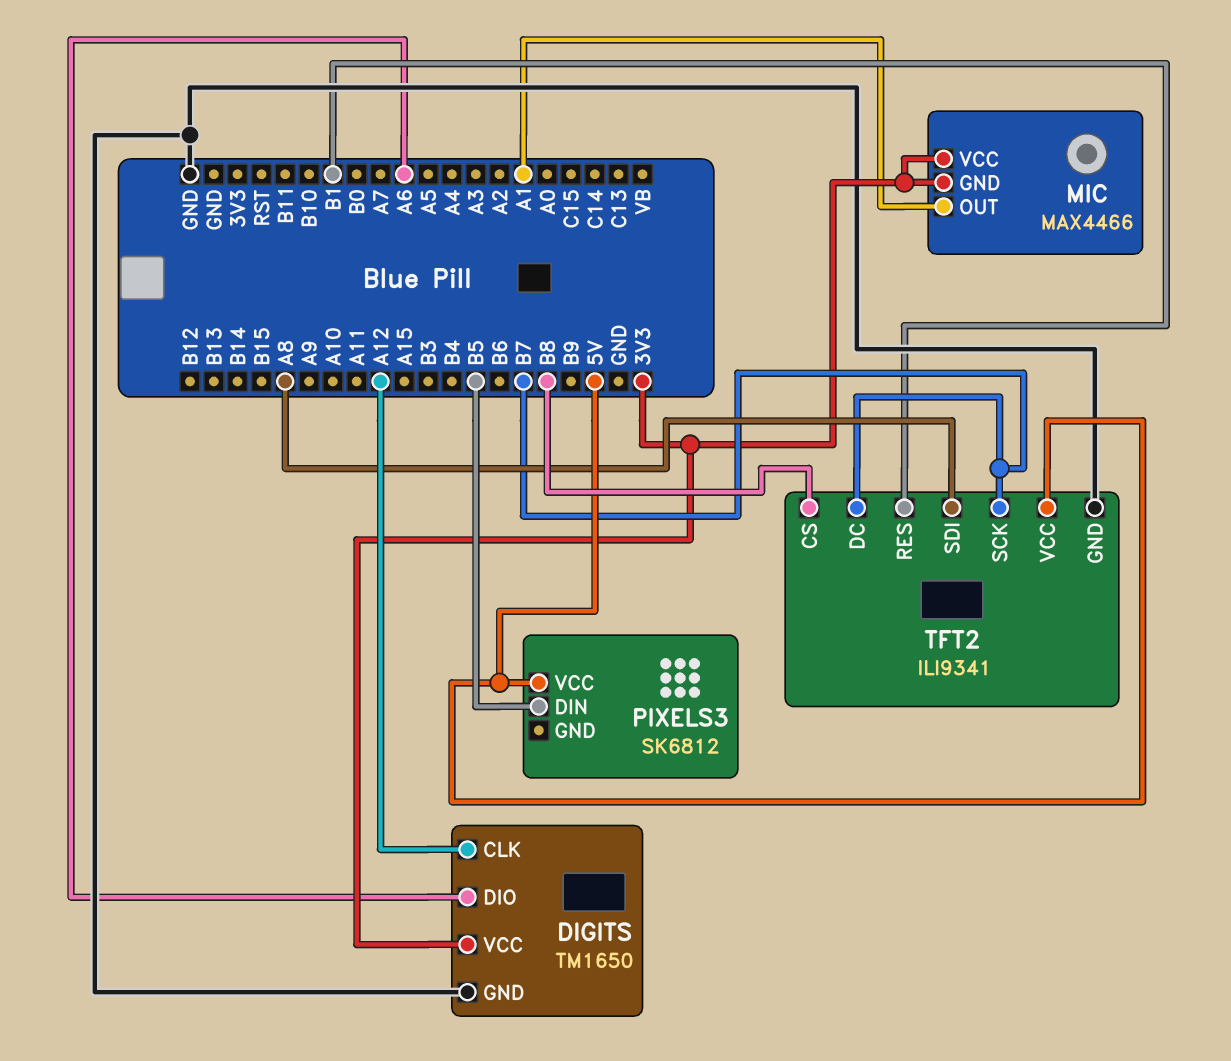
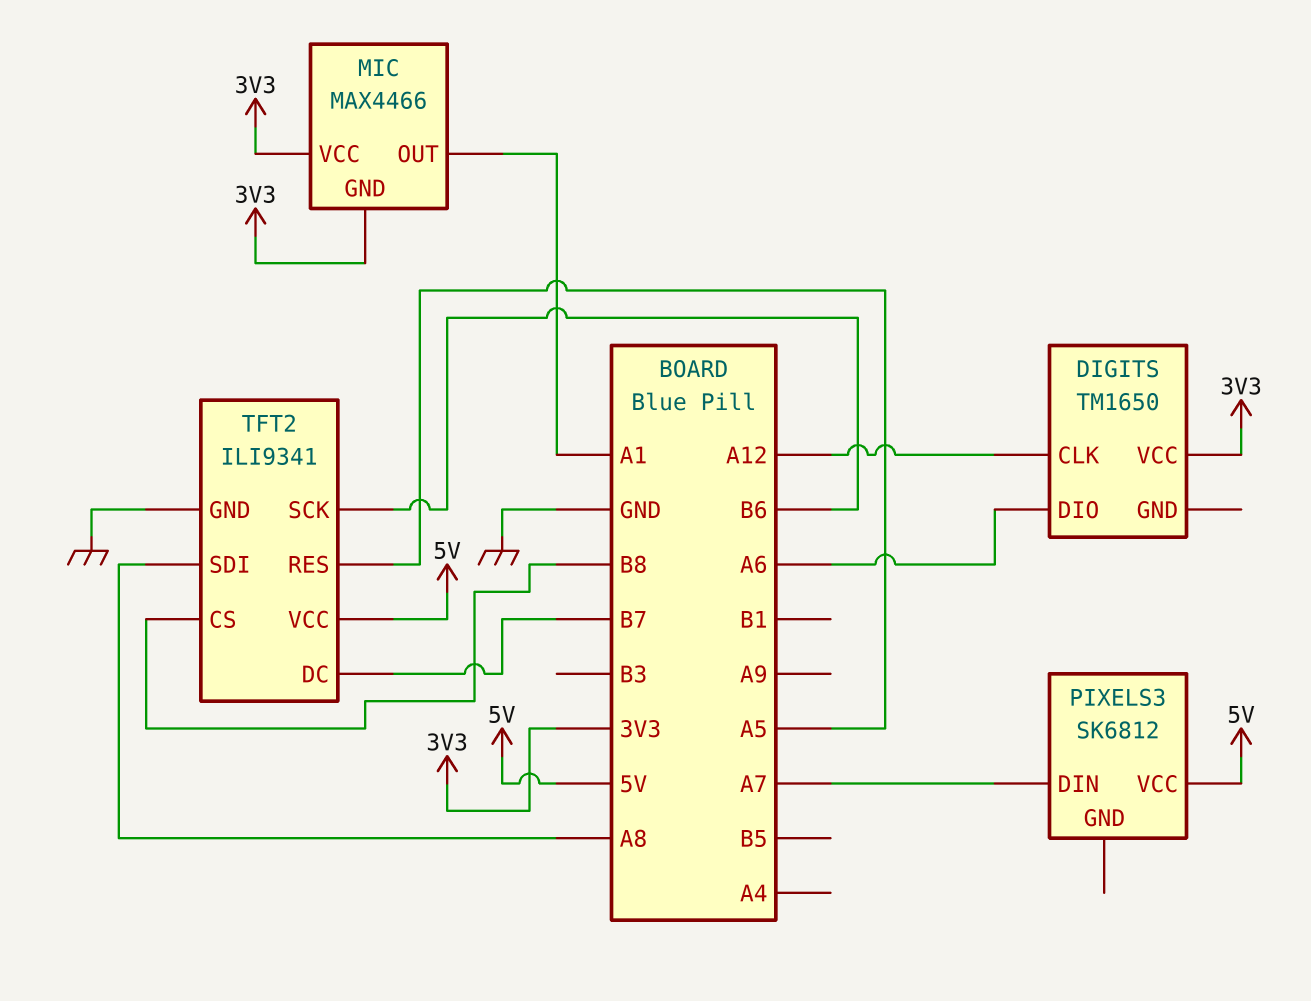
DIGITS pin GND: GND -> none
PIXELS3 pin DIN: B5 -> A7
TFT2 pin RES: B1 -> A5
TFT2 pin SCK: B7 -> B6

